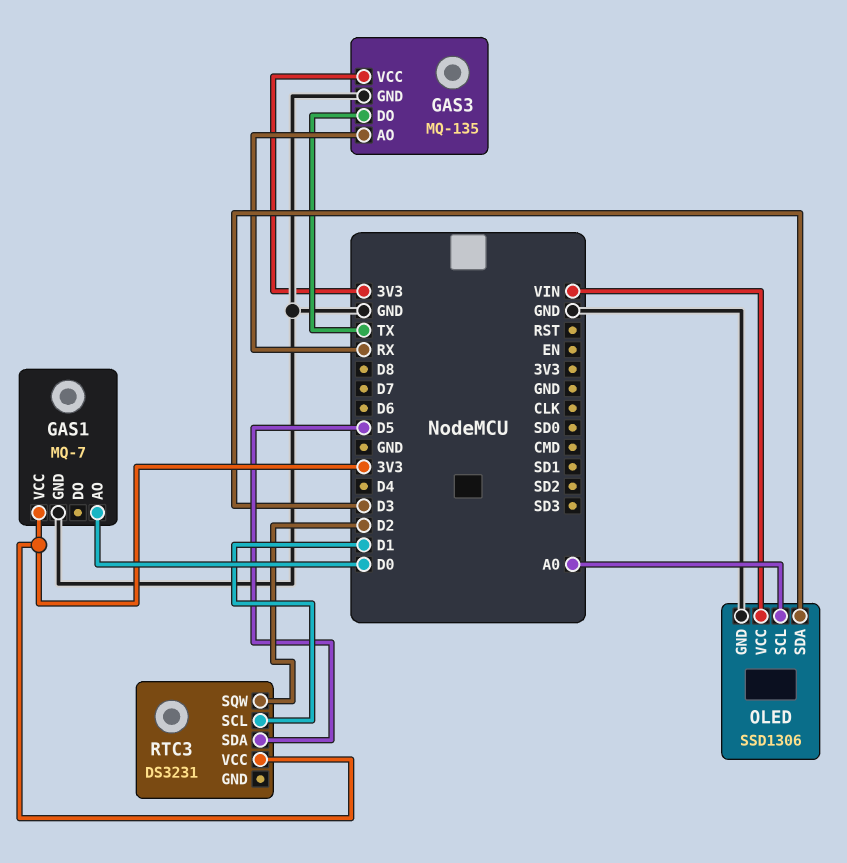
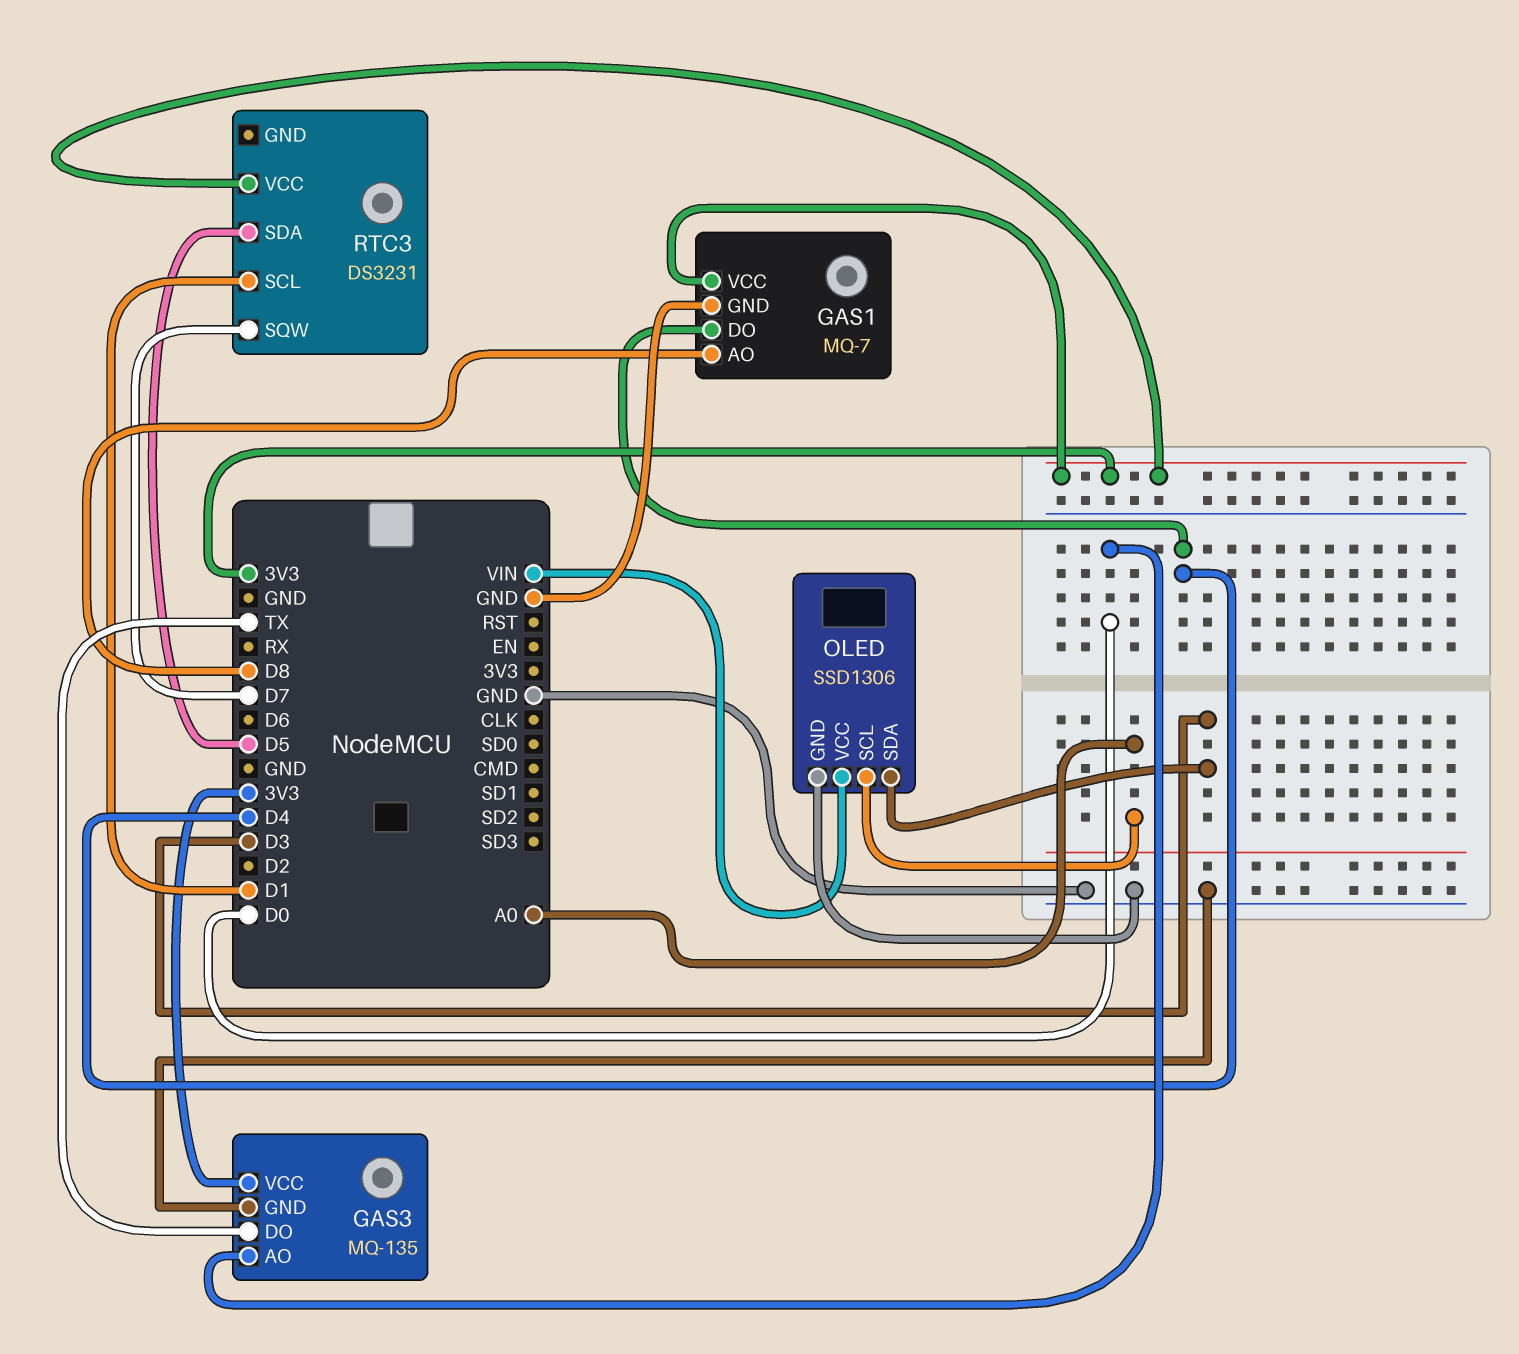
GAS1 pin AO: D0 -> D8
GAS1 pin DO: none -> D4
GAS3 pin AO: RX -> D0
RTC3 pin SQW: D2 -> D7

